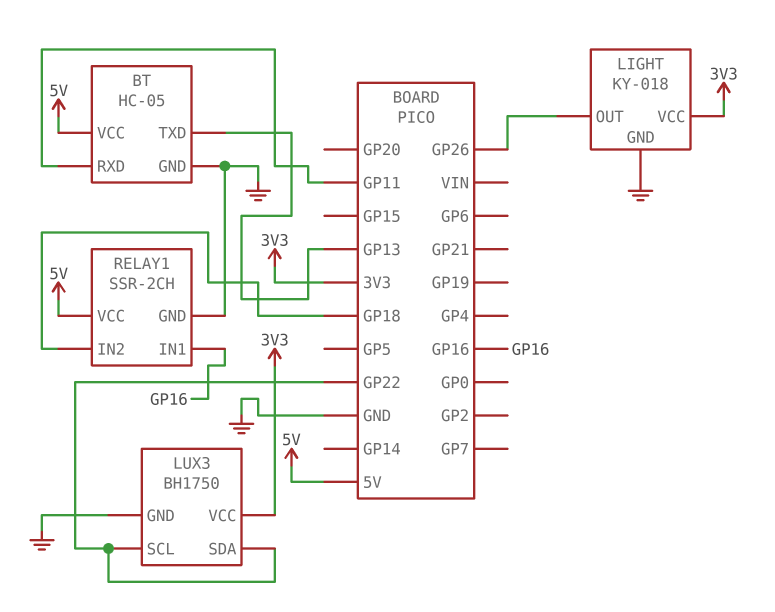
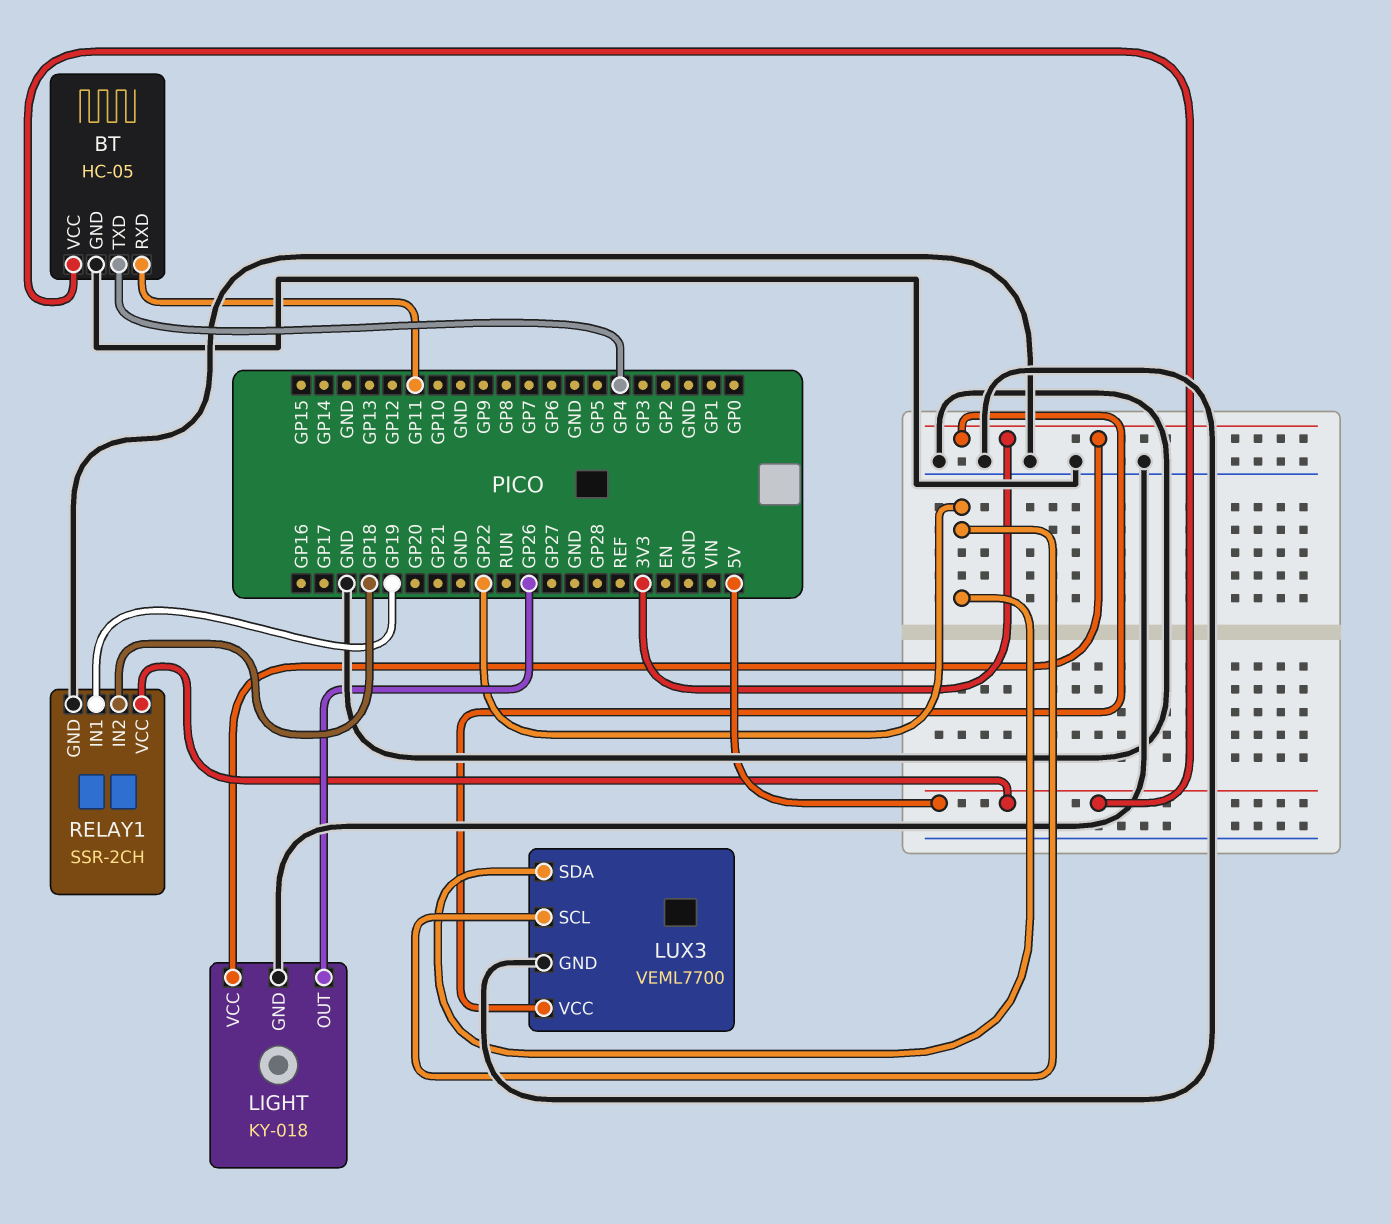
BT pin TXD: GP13 -> GP4
LUX3: BH1750 -> VEML7700
RELAY1 pin IN1: GP16 -> GP19

